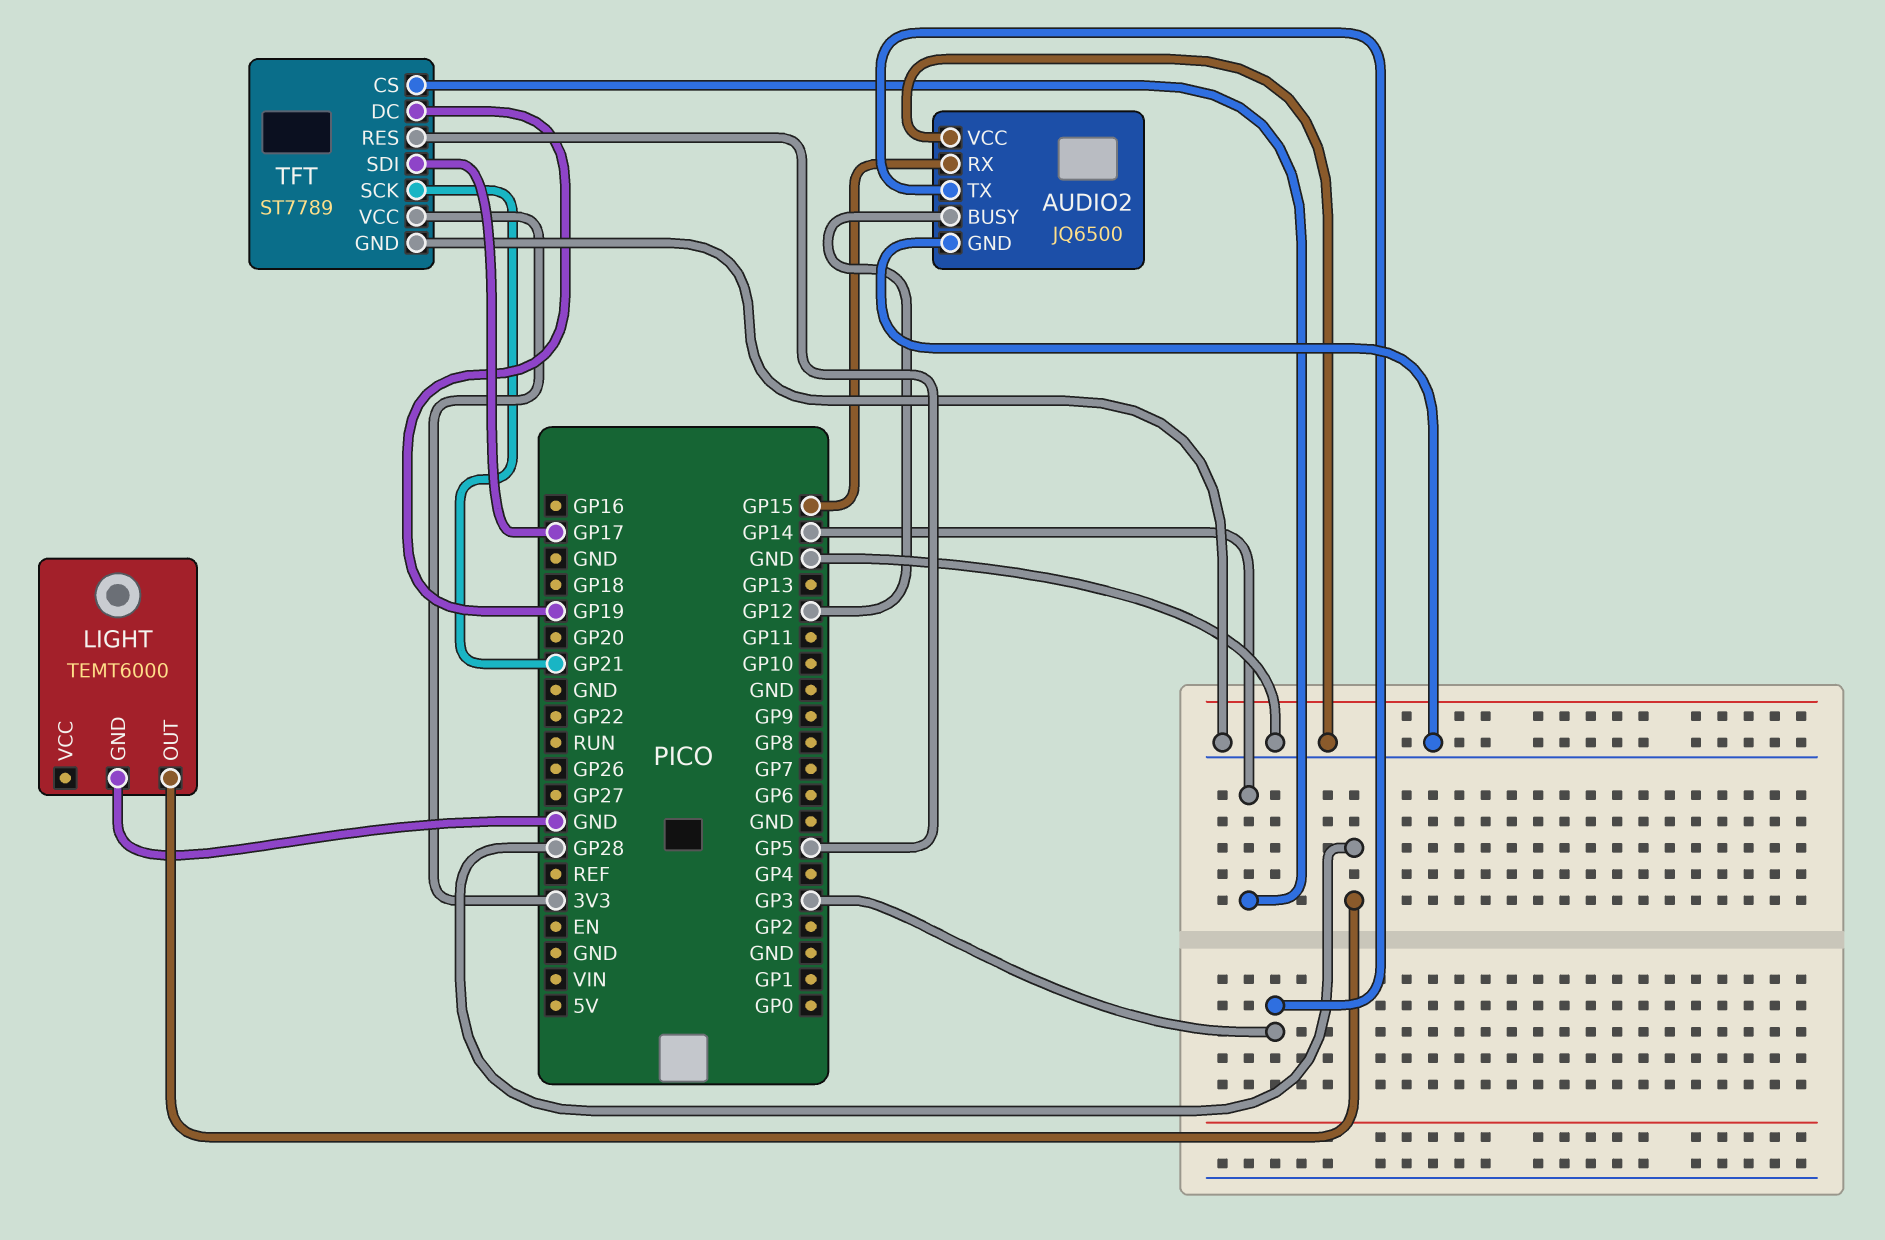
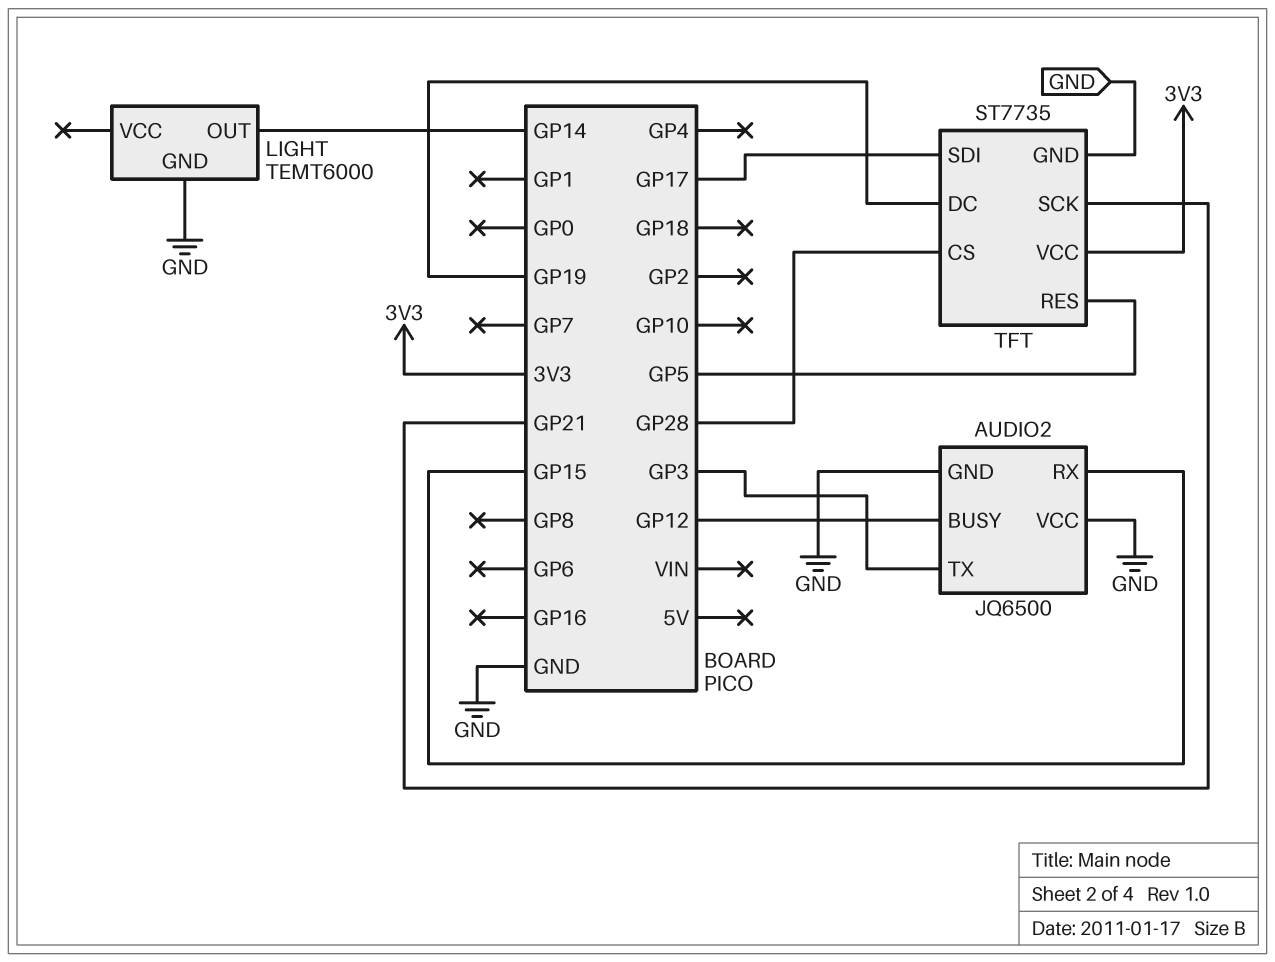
LIGHT pin OUT: GP28 -> GP14
TFT: ST7789 -> ST7735
TFT pin CS: GP14 -> GP28

